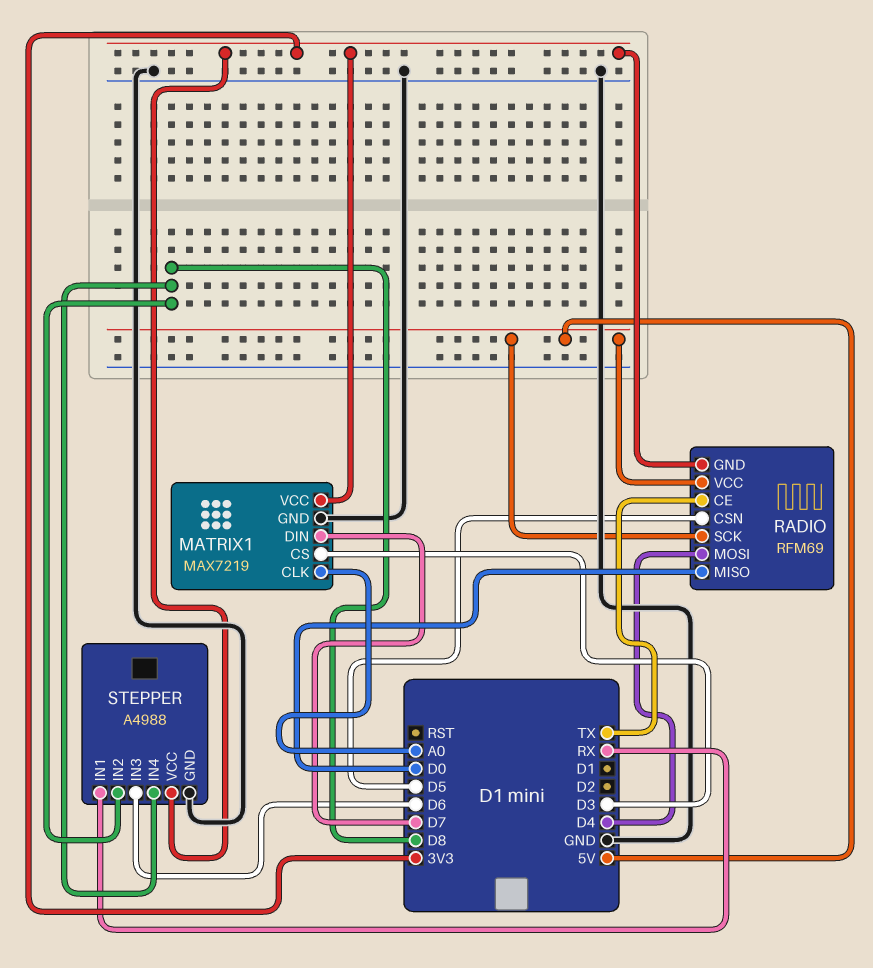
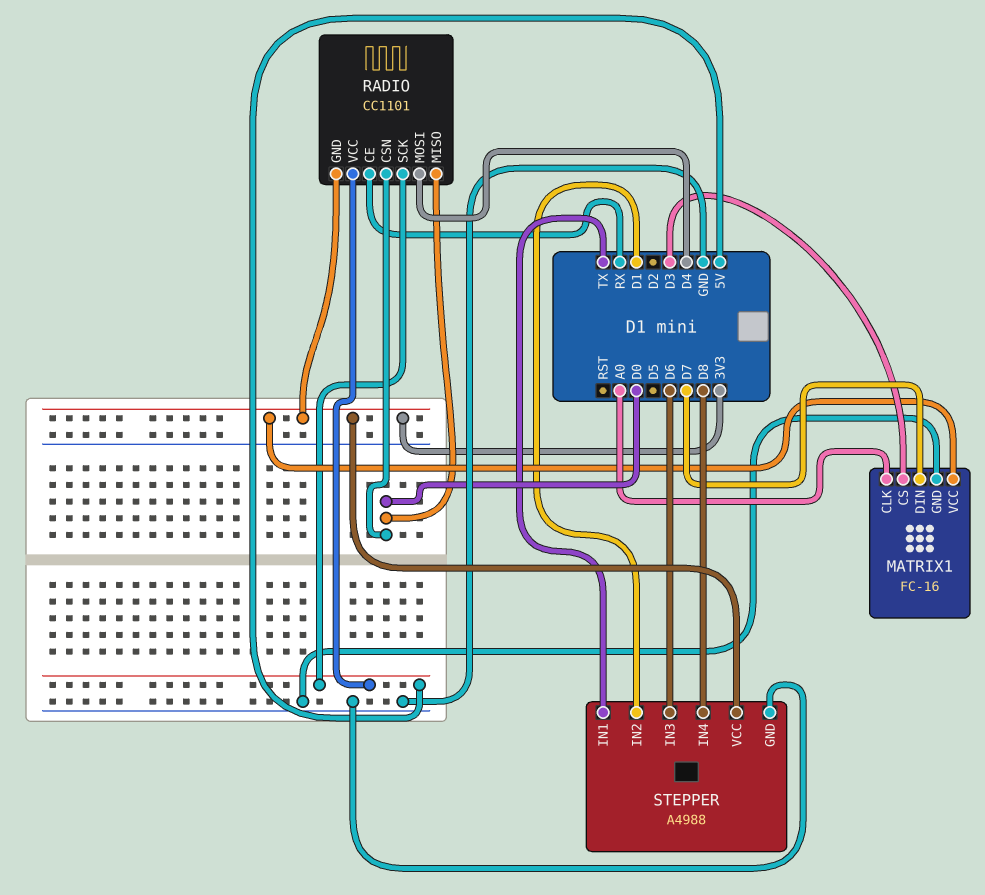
MATRIX1: MAX7219 -> FC-16
RADIO: RFM69 -> CC1101
RADIO pin CE: TX -> RX
RADIO pin CSN: D5 -> D0
STEPPER pin IN1: RX -> TX
STEPPER pin IN2: D8 -> D1

